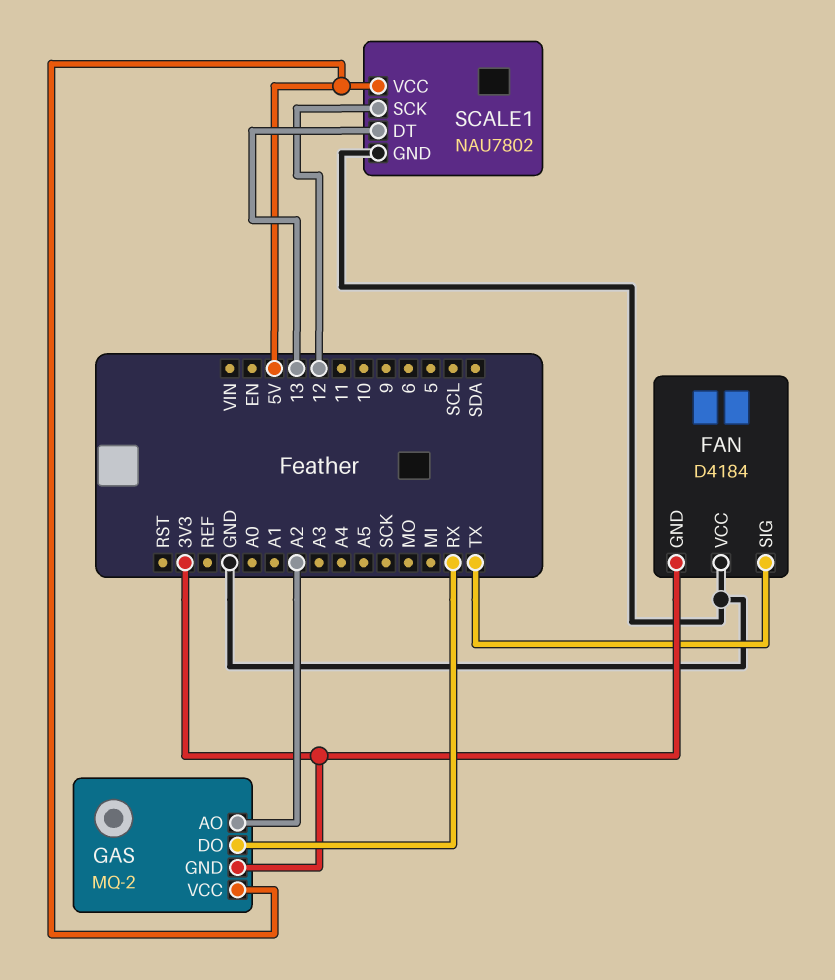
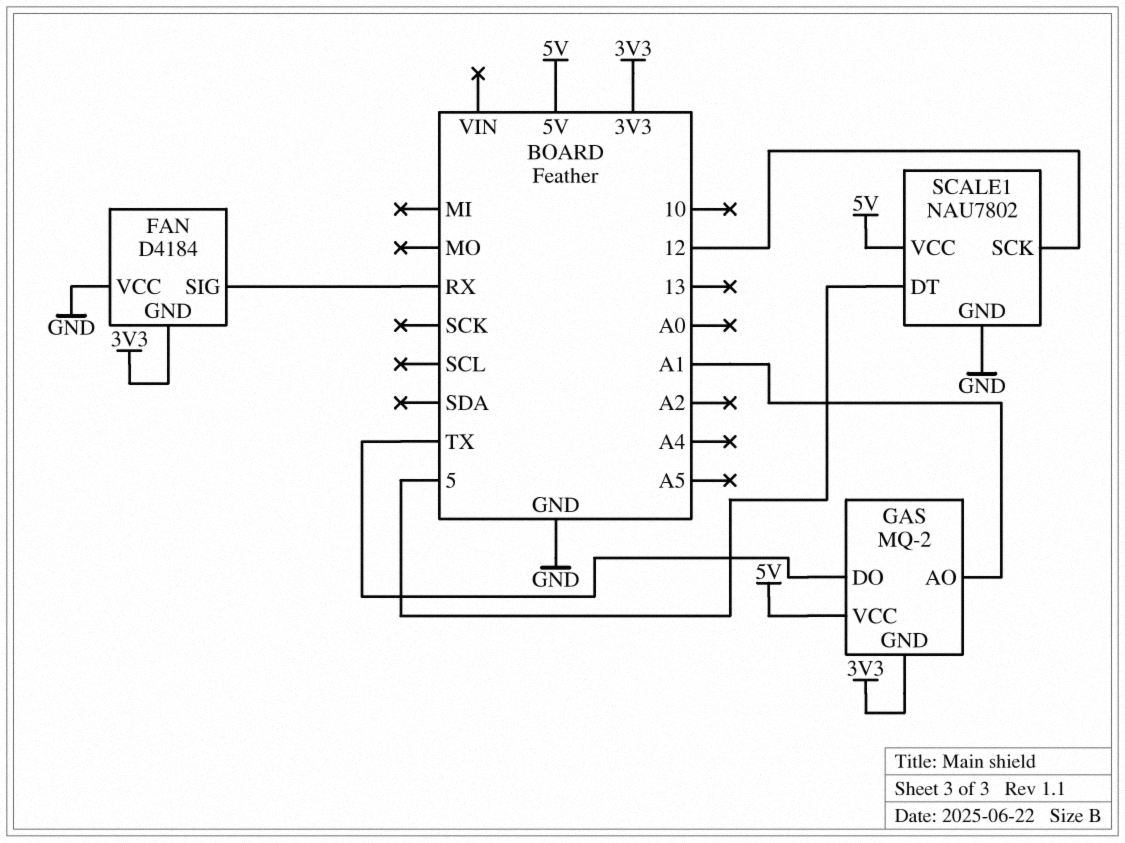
FAN pin SIG: TX -> RX
GAS pin AO: A2 -> A1
GAS pin DO: RX -> TX
SCALE1 pin DT: 13 -> 5

